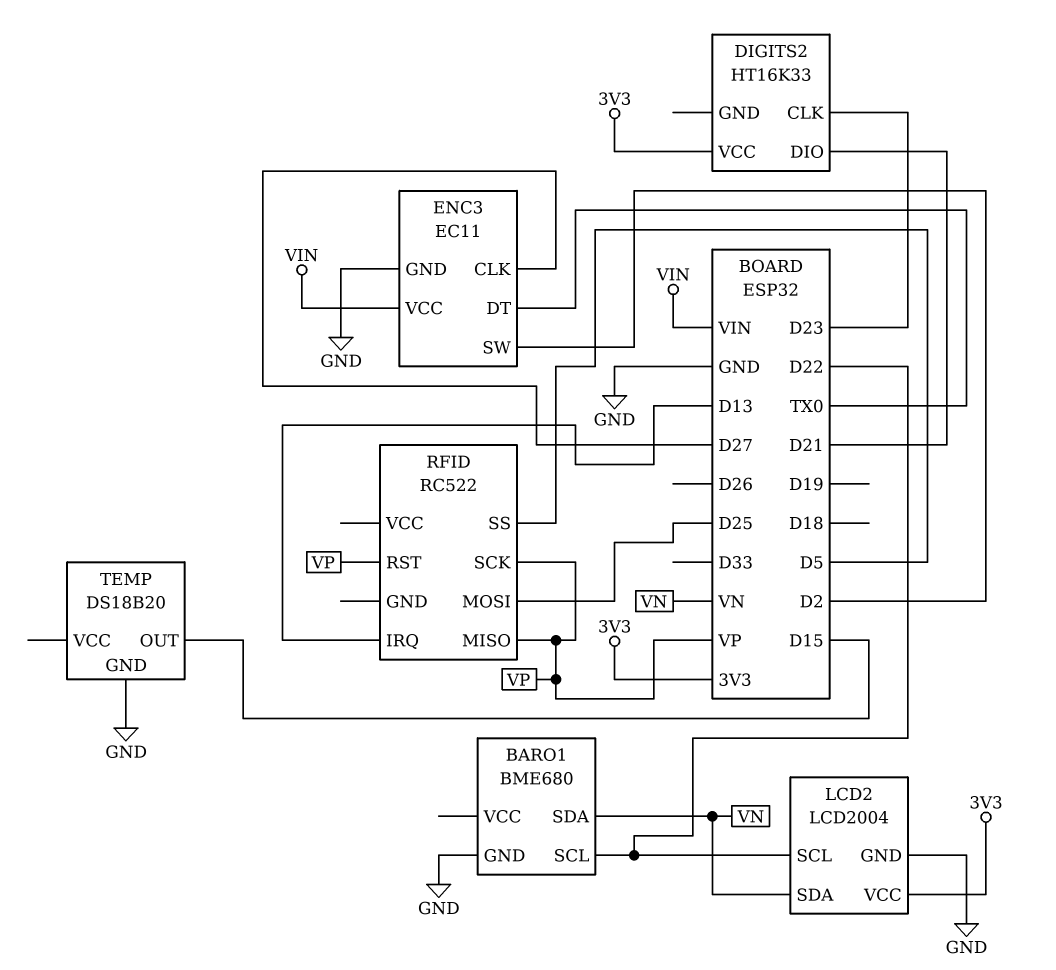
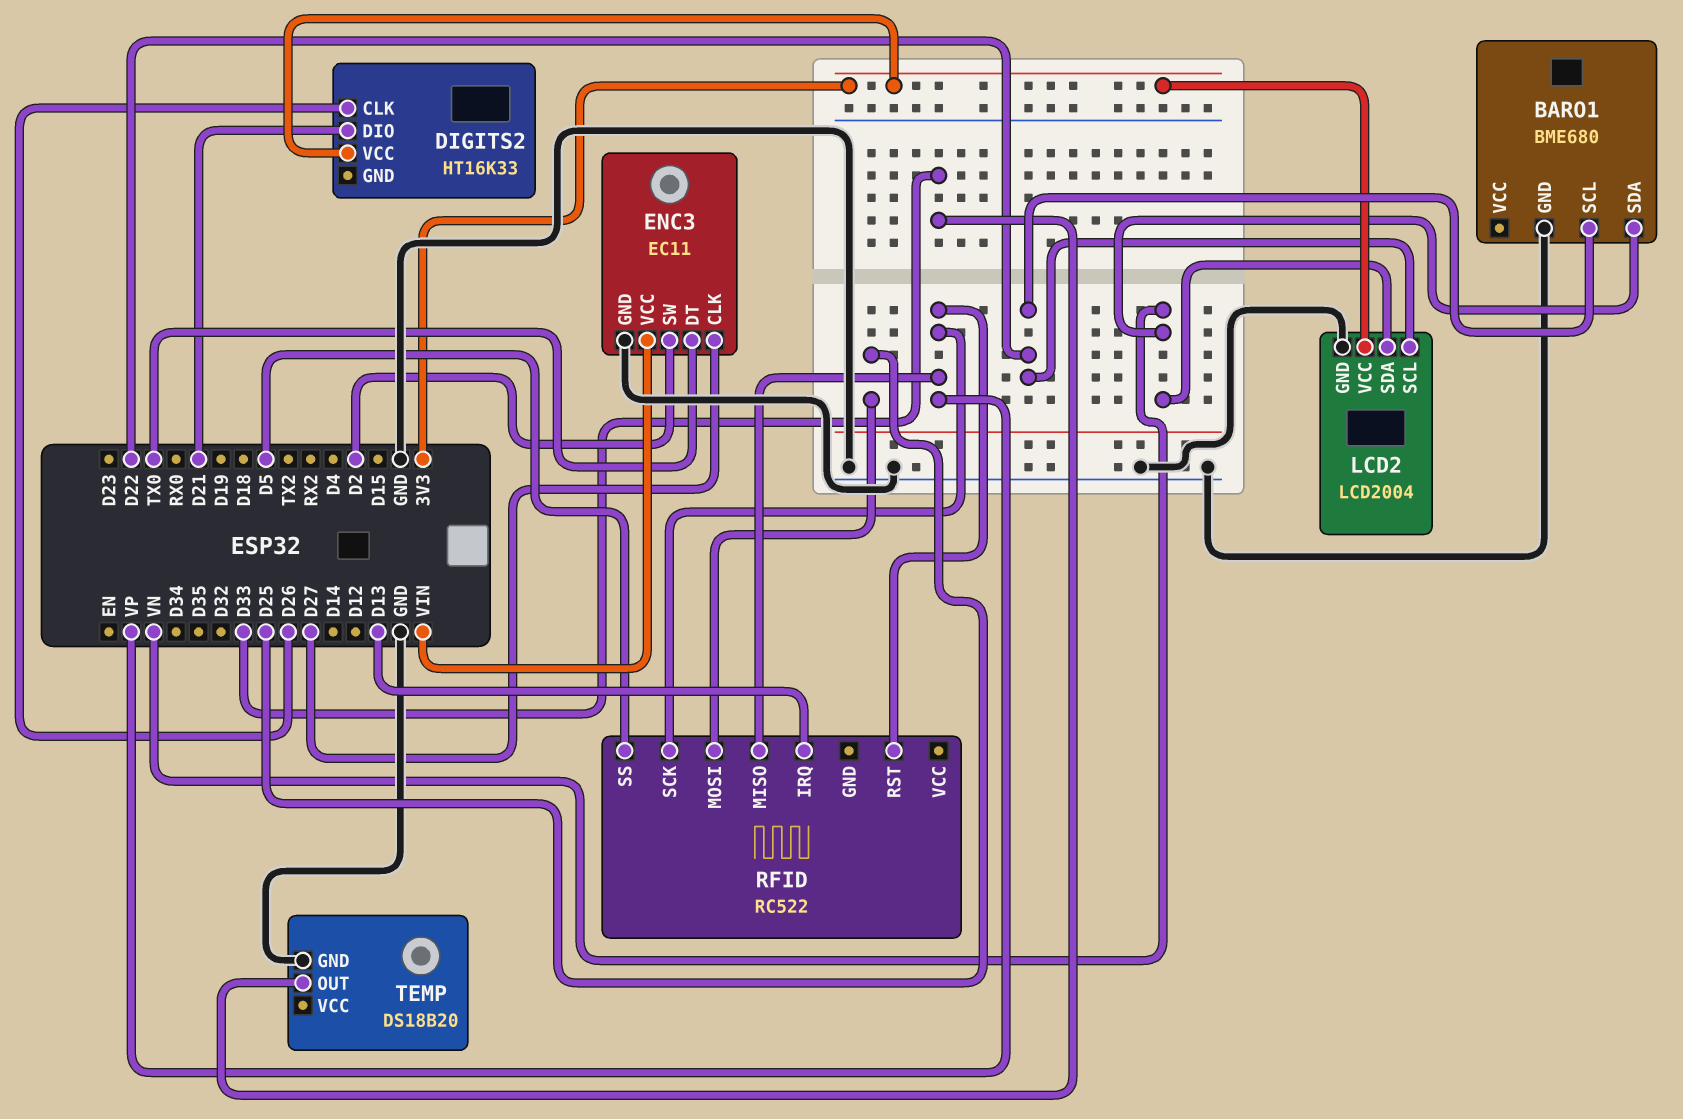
DIGITS2 pin CLK: D23 -> D26
TEMP pin OUT: D15 -> D33

